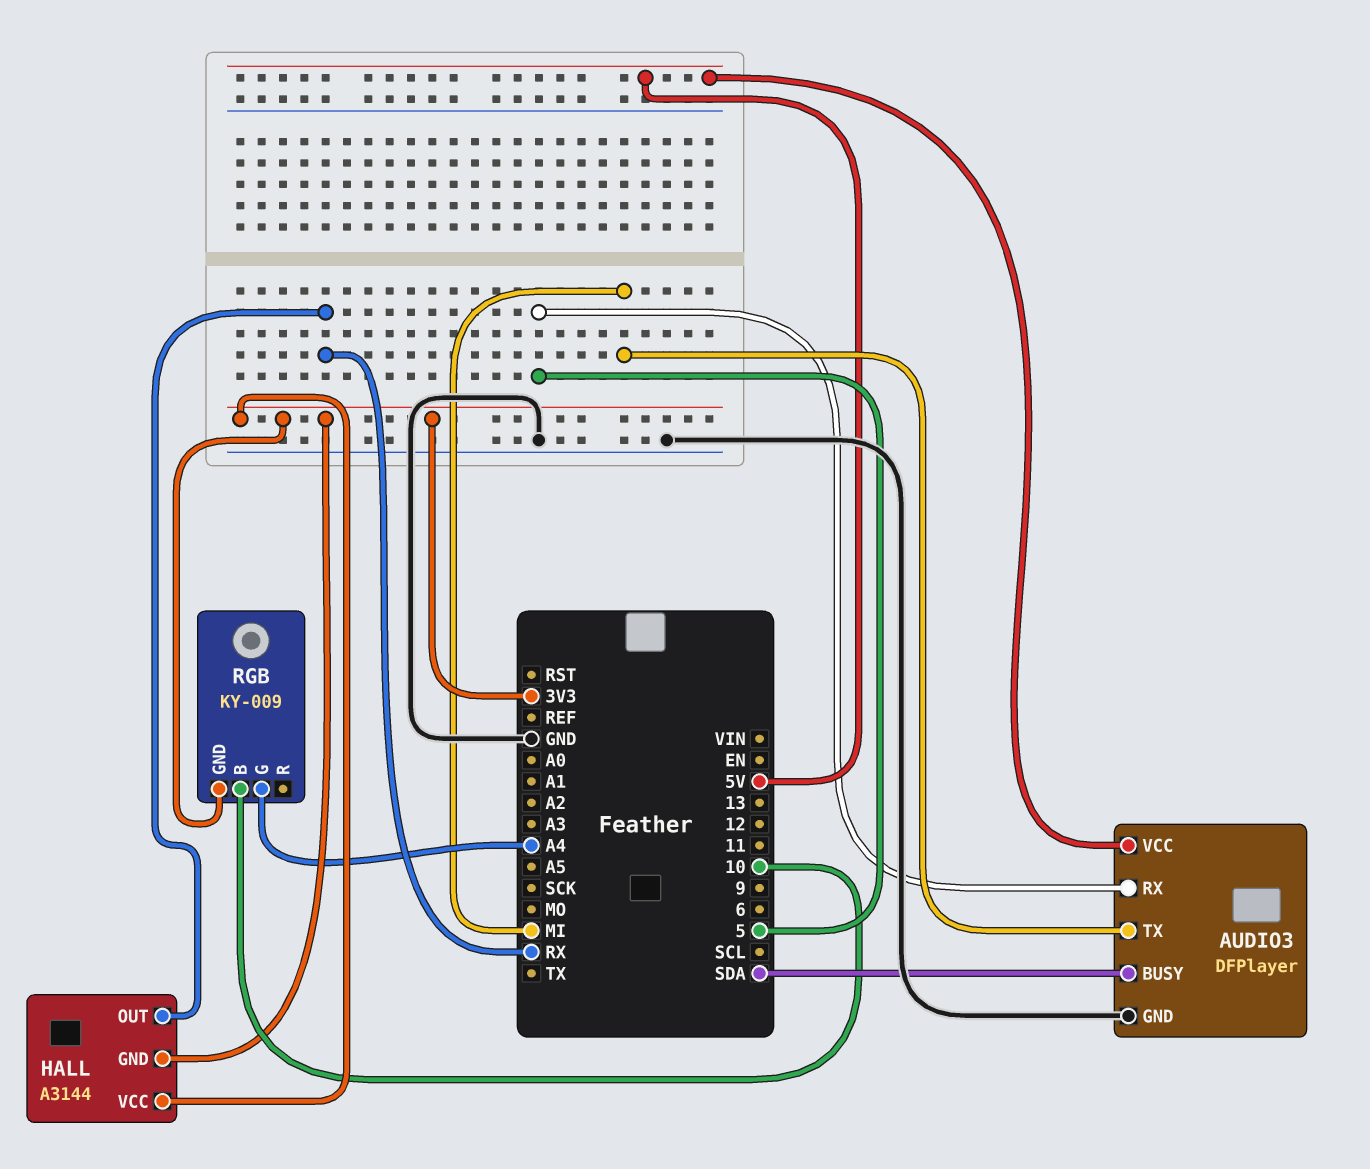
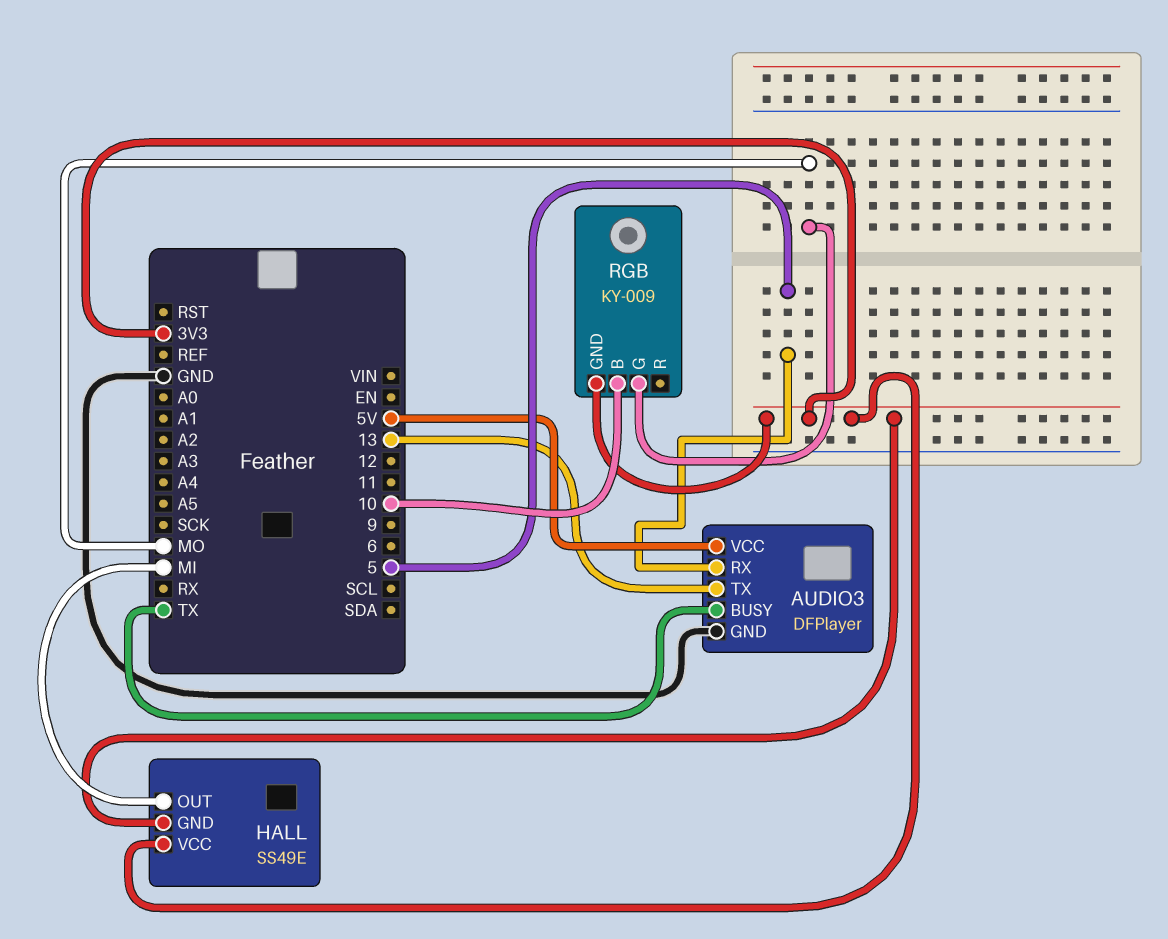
AUDIO3 pin BUSY: SDA -> TX
AUDIO3 pin TX: MI -> 13
HALL: A3144 -> SS49E
HALL pin OUT: RX -> MI
RGB pin G: A4 -> MO

